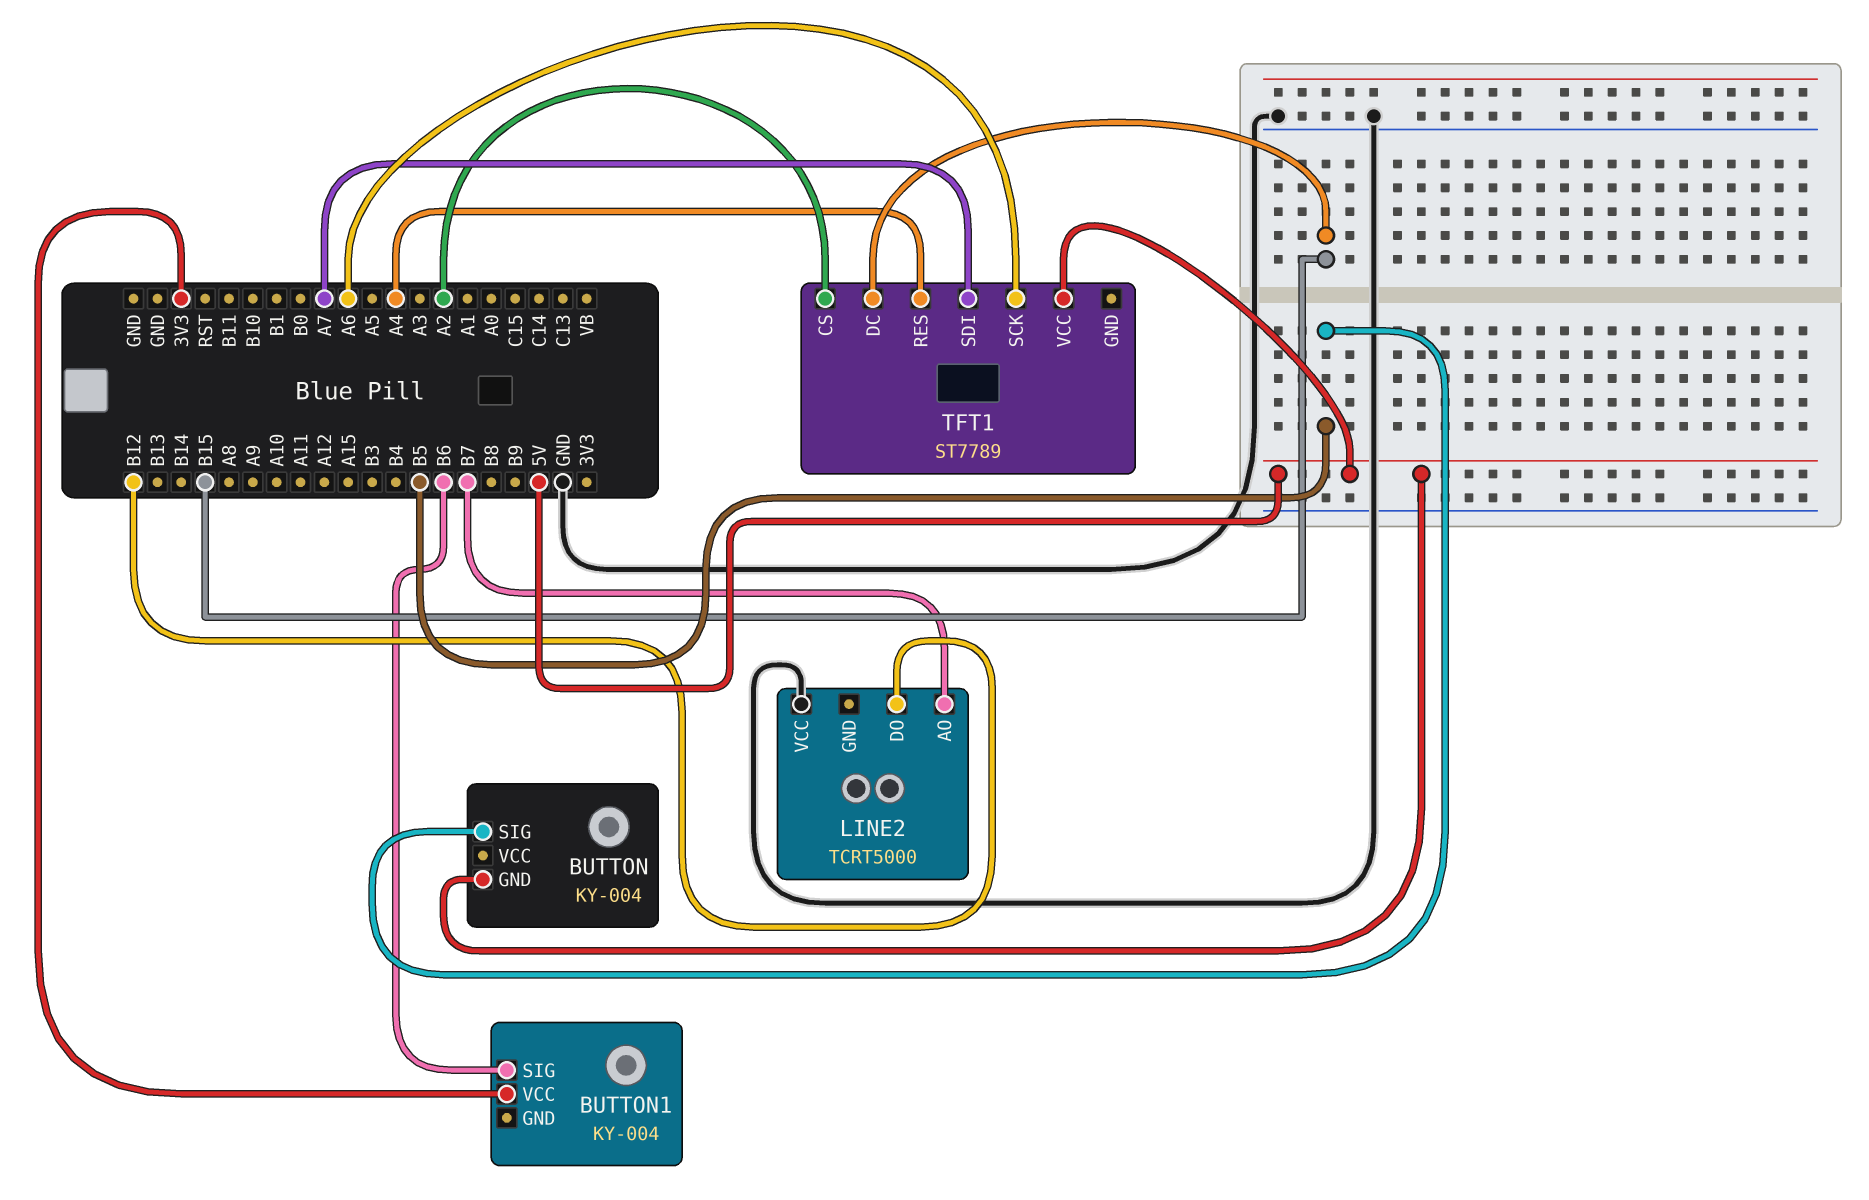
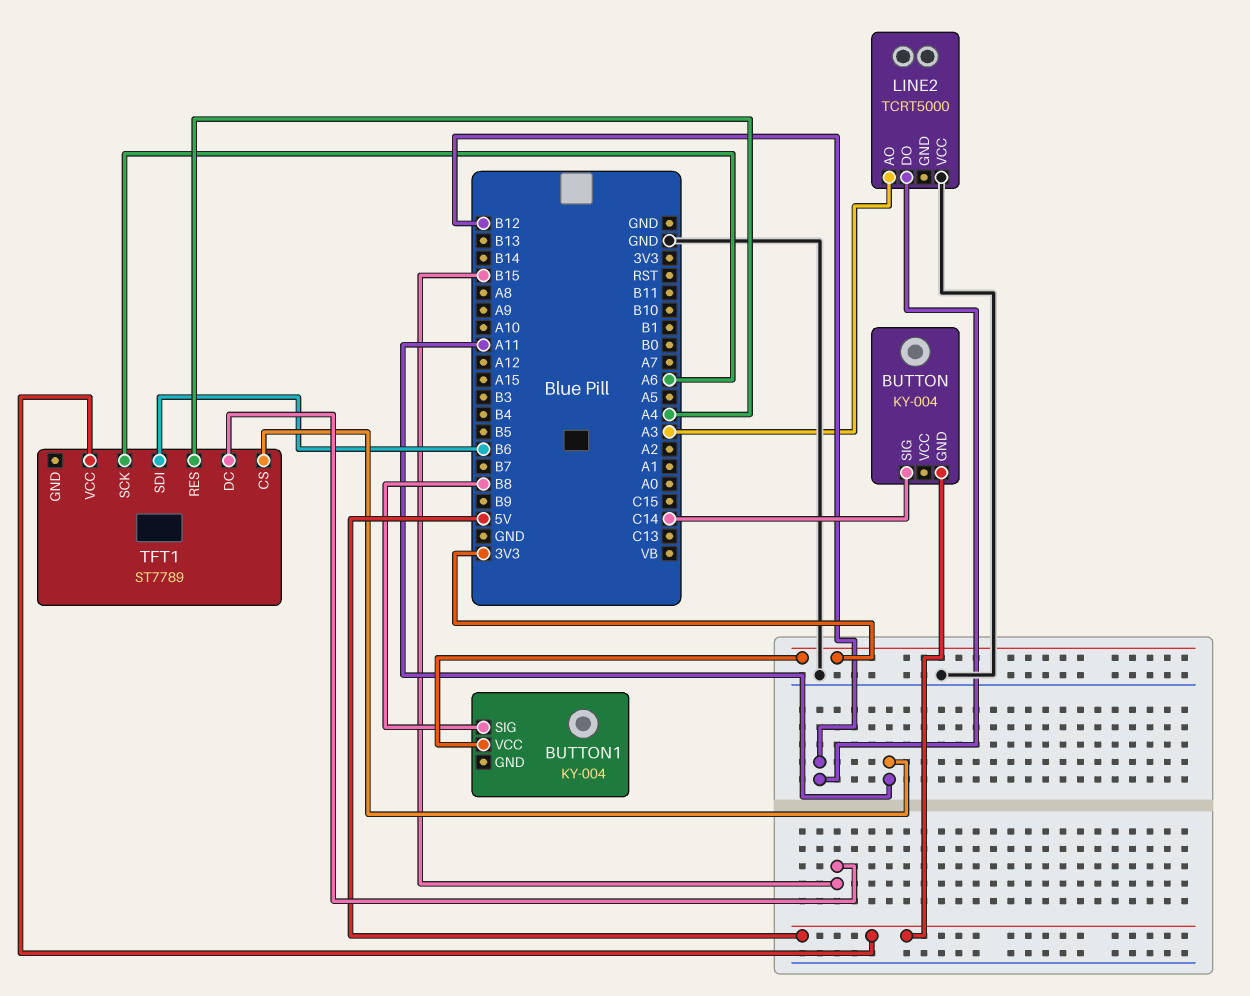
BUTTON pin SIG: B5 -> C14
BUTTON1 pin SIG: B6 -> B8
LINE2 pin AO: B7 -> A3
TFT1 pin CS: A2 -> A11
TFT1 pin SDI: A7 -> B6

